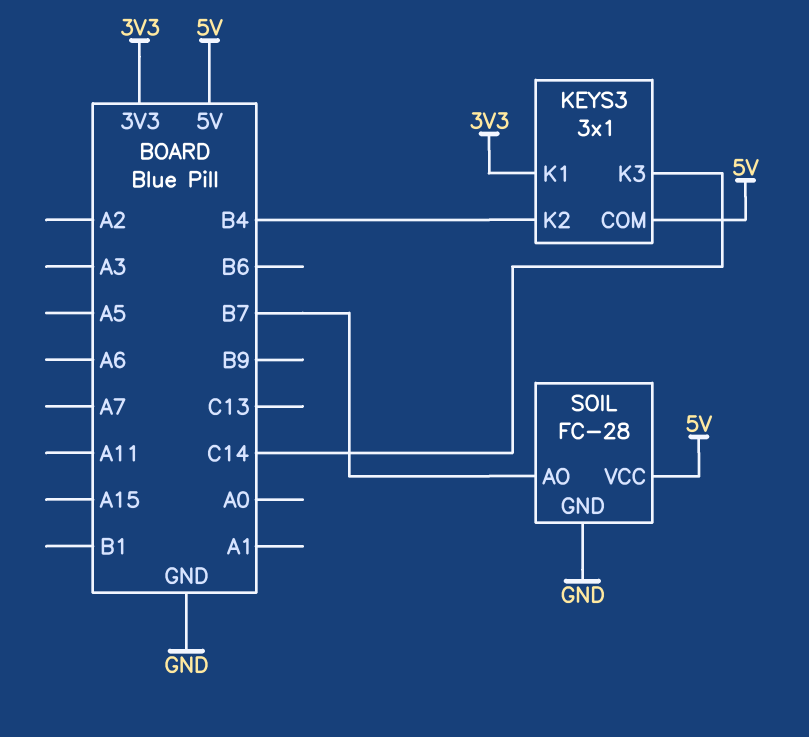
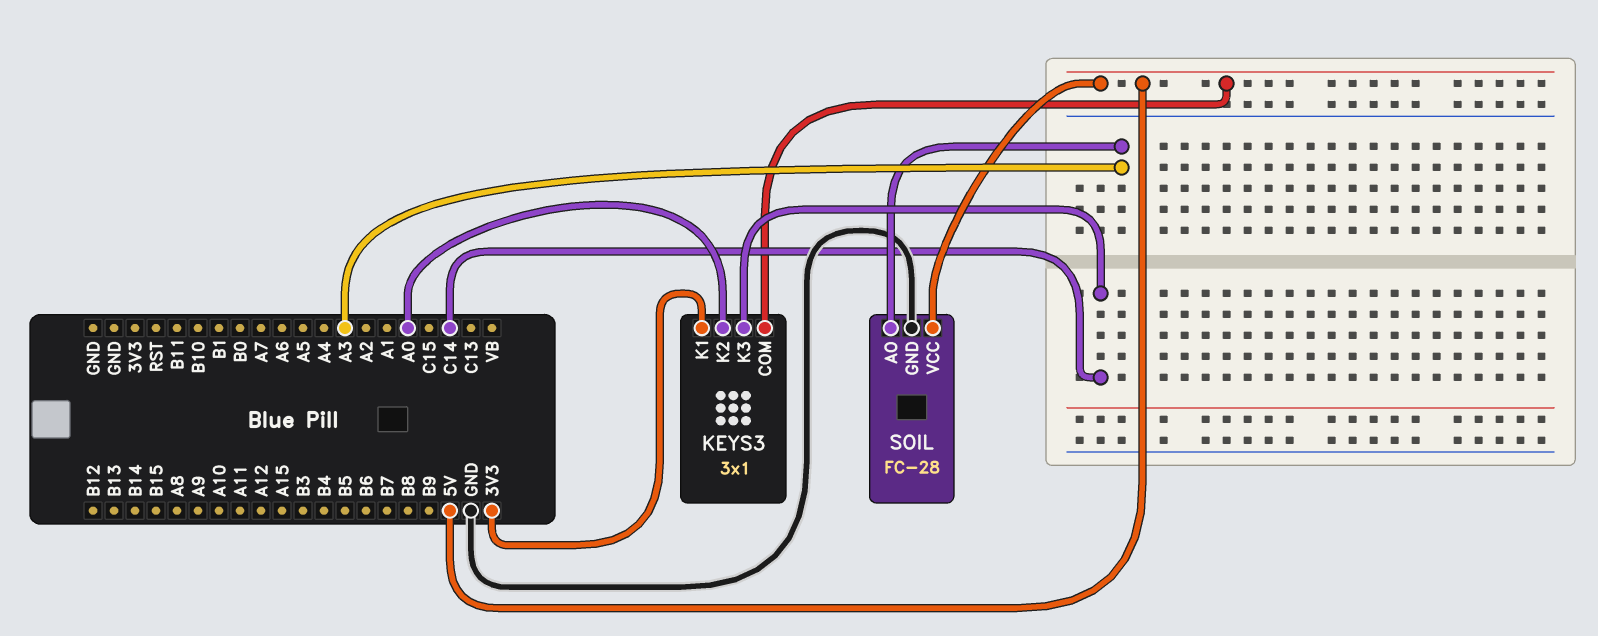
KEYS3 pin K2: B4 -> A0
SOIL pin AO: B7 -> A3

